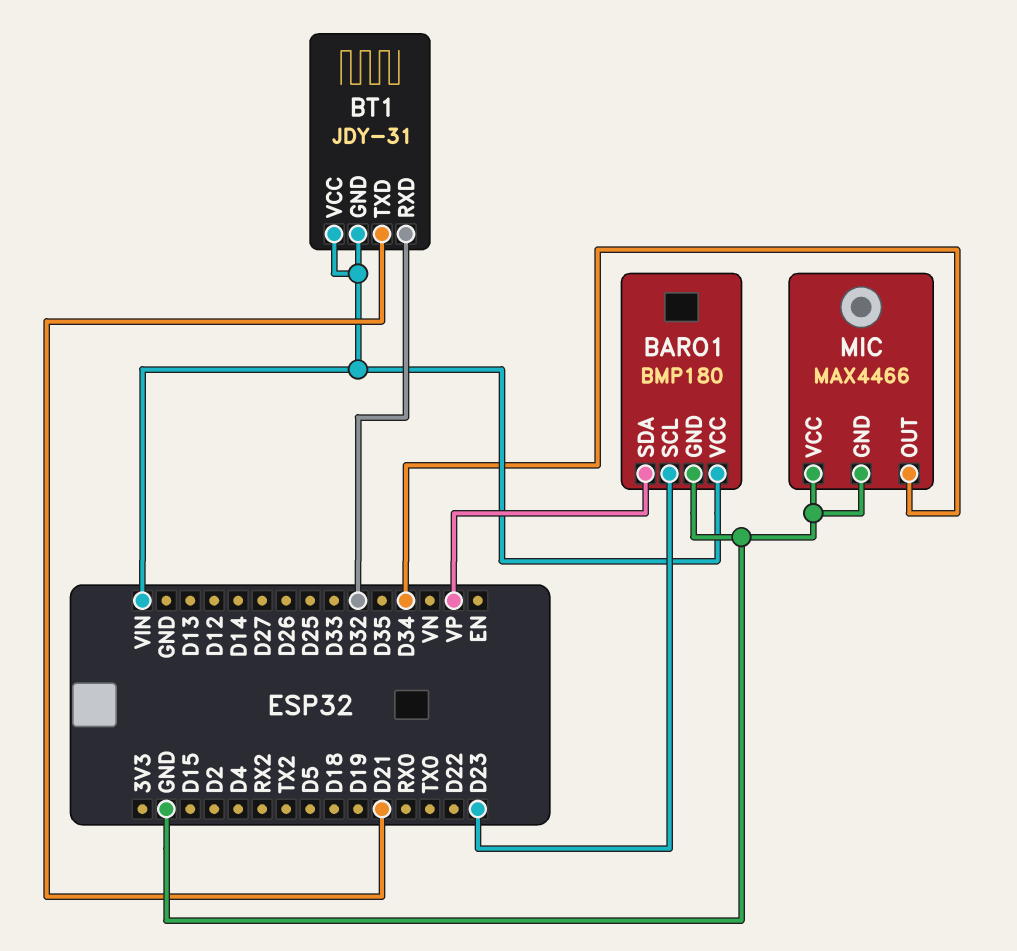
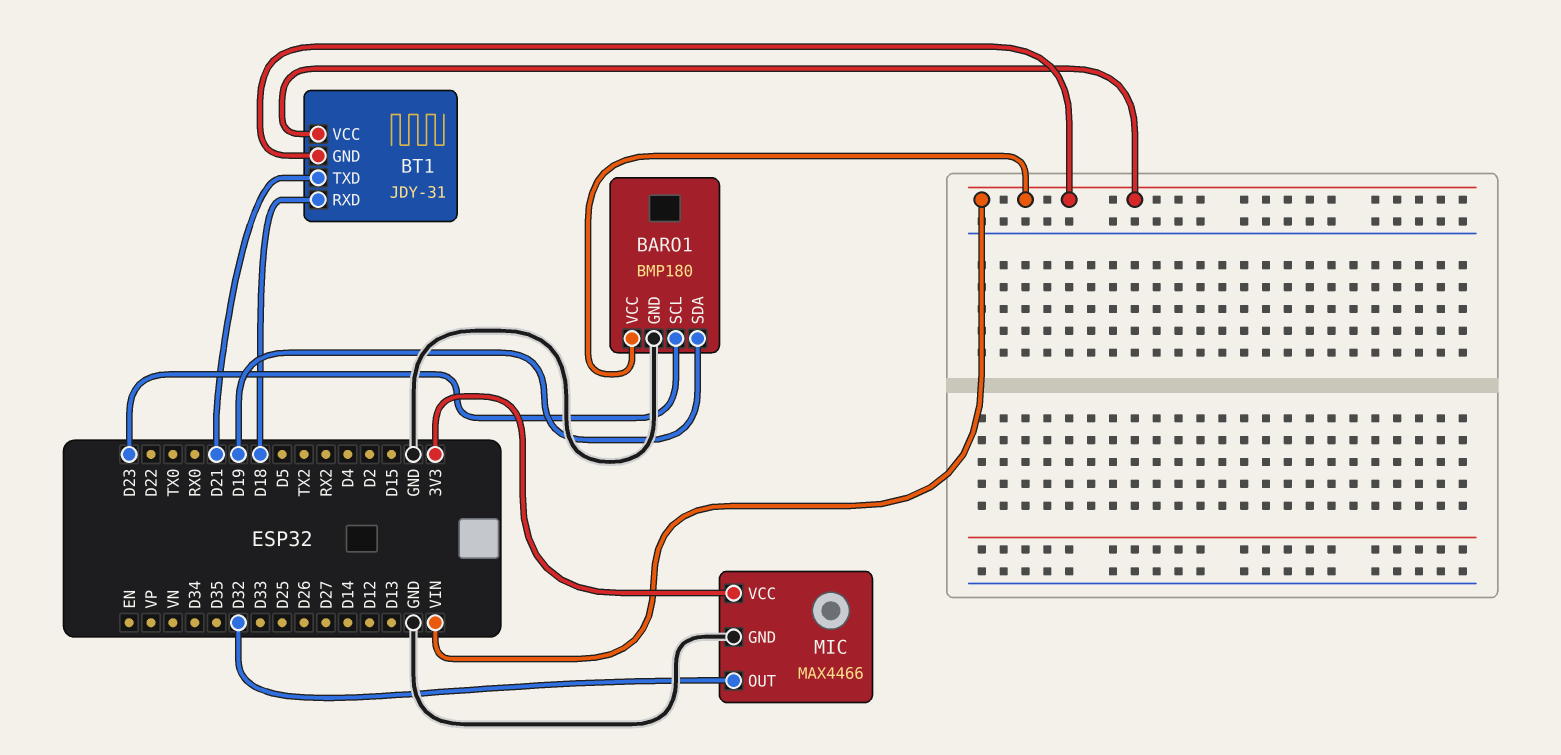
BARO1 pin SDA: VP -> D19
BT1 pin RXD: D32 -> D18
MIC pin OUT: D34 -> D32
MIC pin VCC: GND -> 3V3

